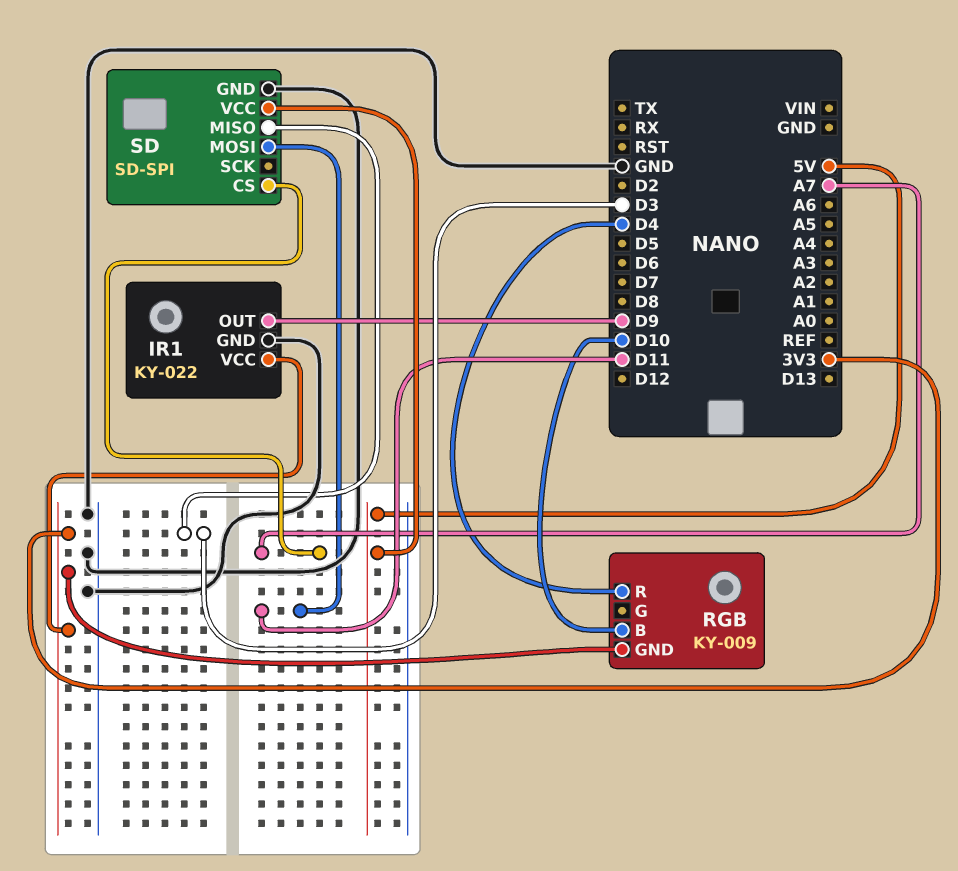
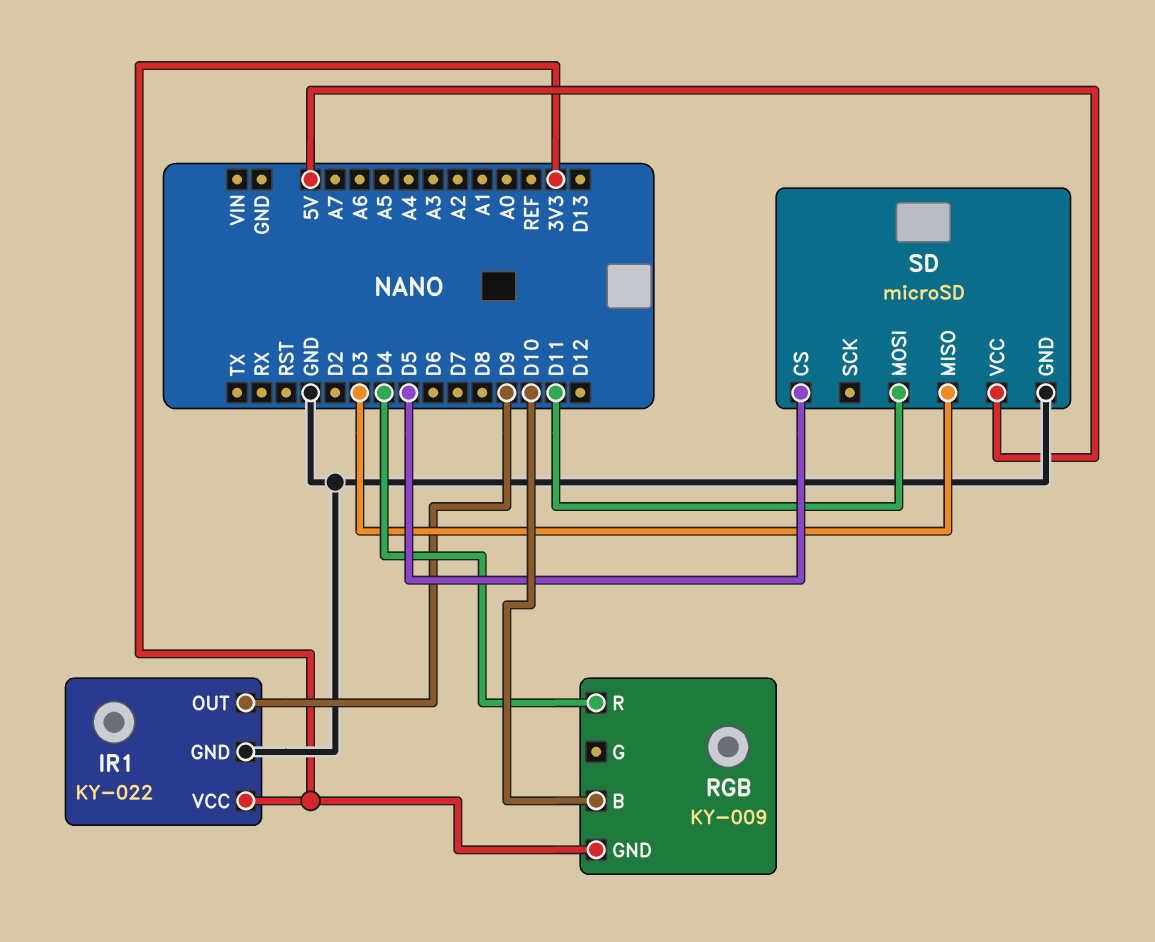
SD: SD-SPI -> microSD
SD pin CS: A7 -> D5

